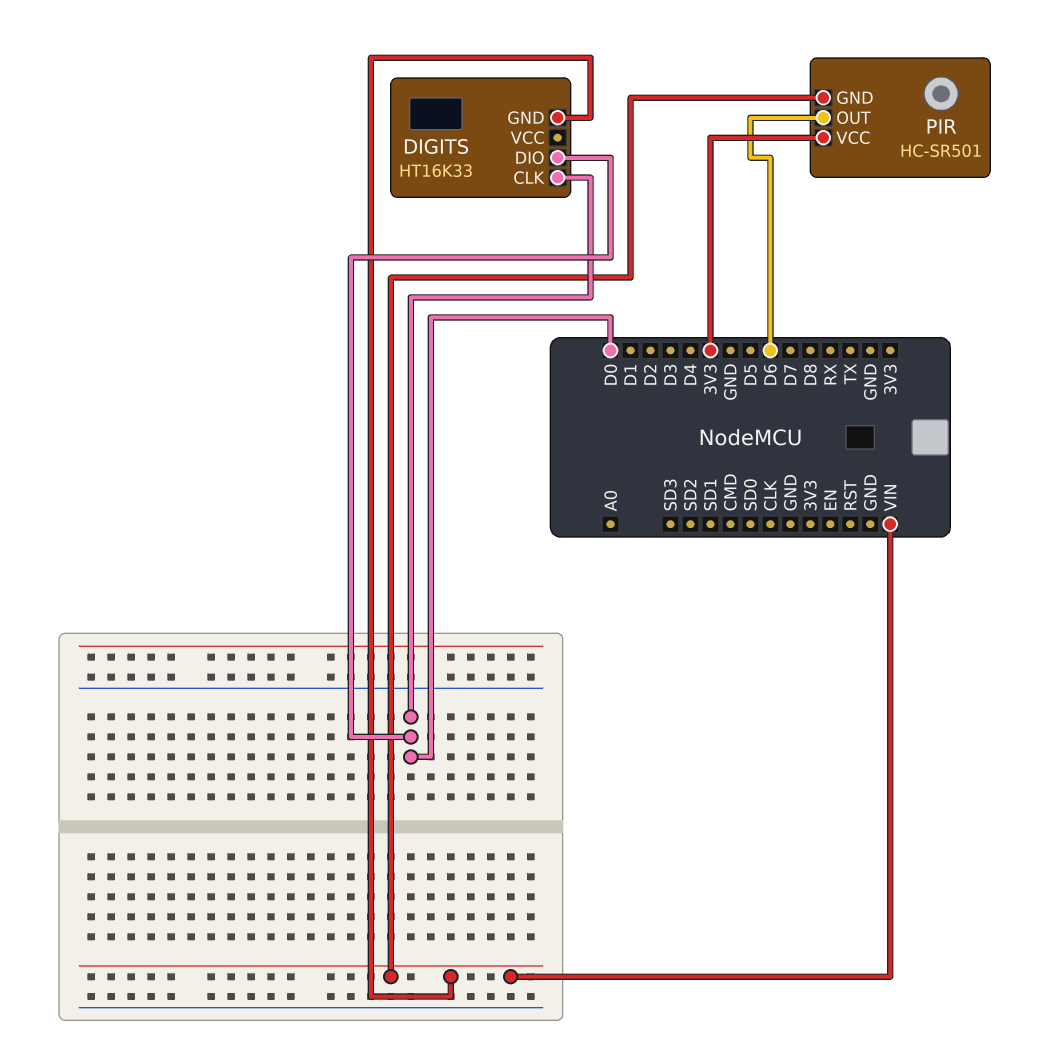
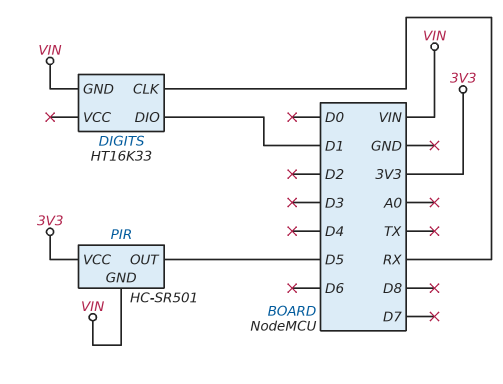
DIGITS pin CLK: D0 -> RX
DIGITS pin DIO: D0 -> D1
PIR pin OUT: D6 -> D5

